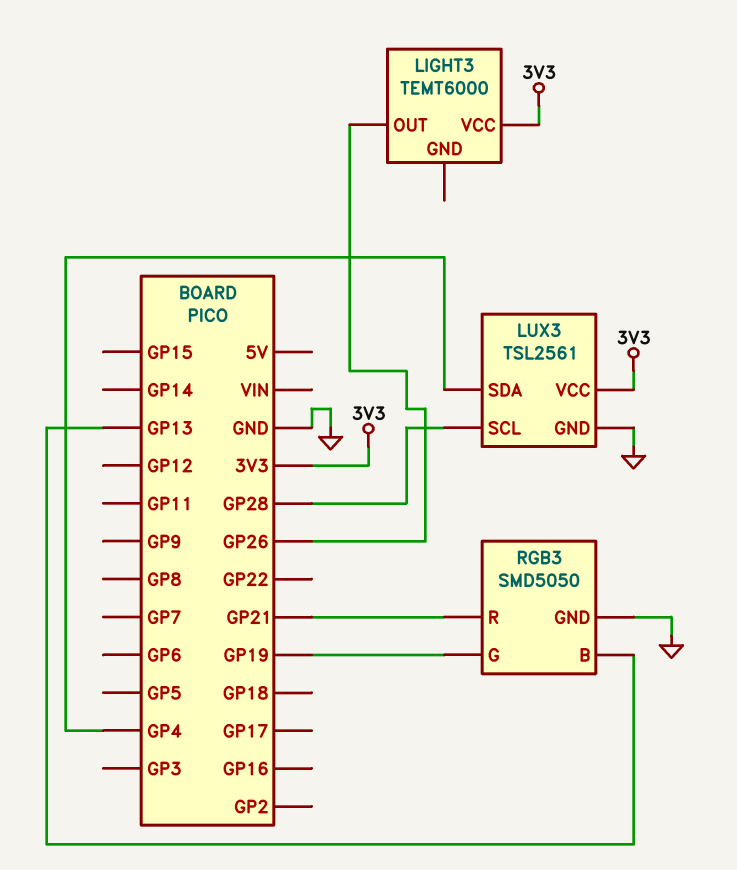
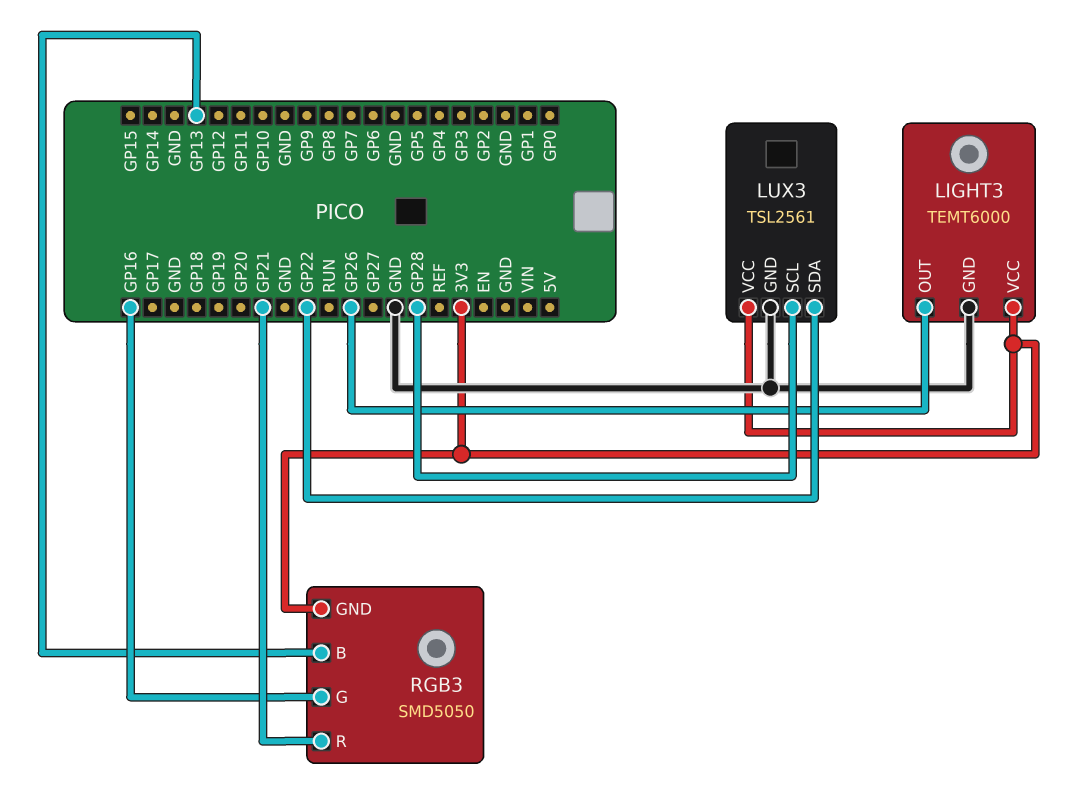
LIGHT3 pin GND: none -> GND
LUX3 pin SDA: GP4 -> GP22
RGB3 pin G: GP19 -> GP16
RGB3 pin GND: GND -> 3V3

